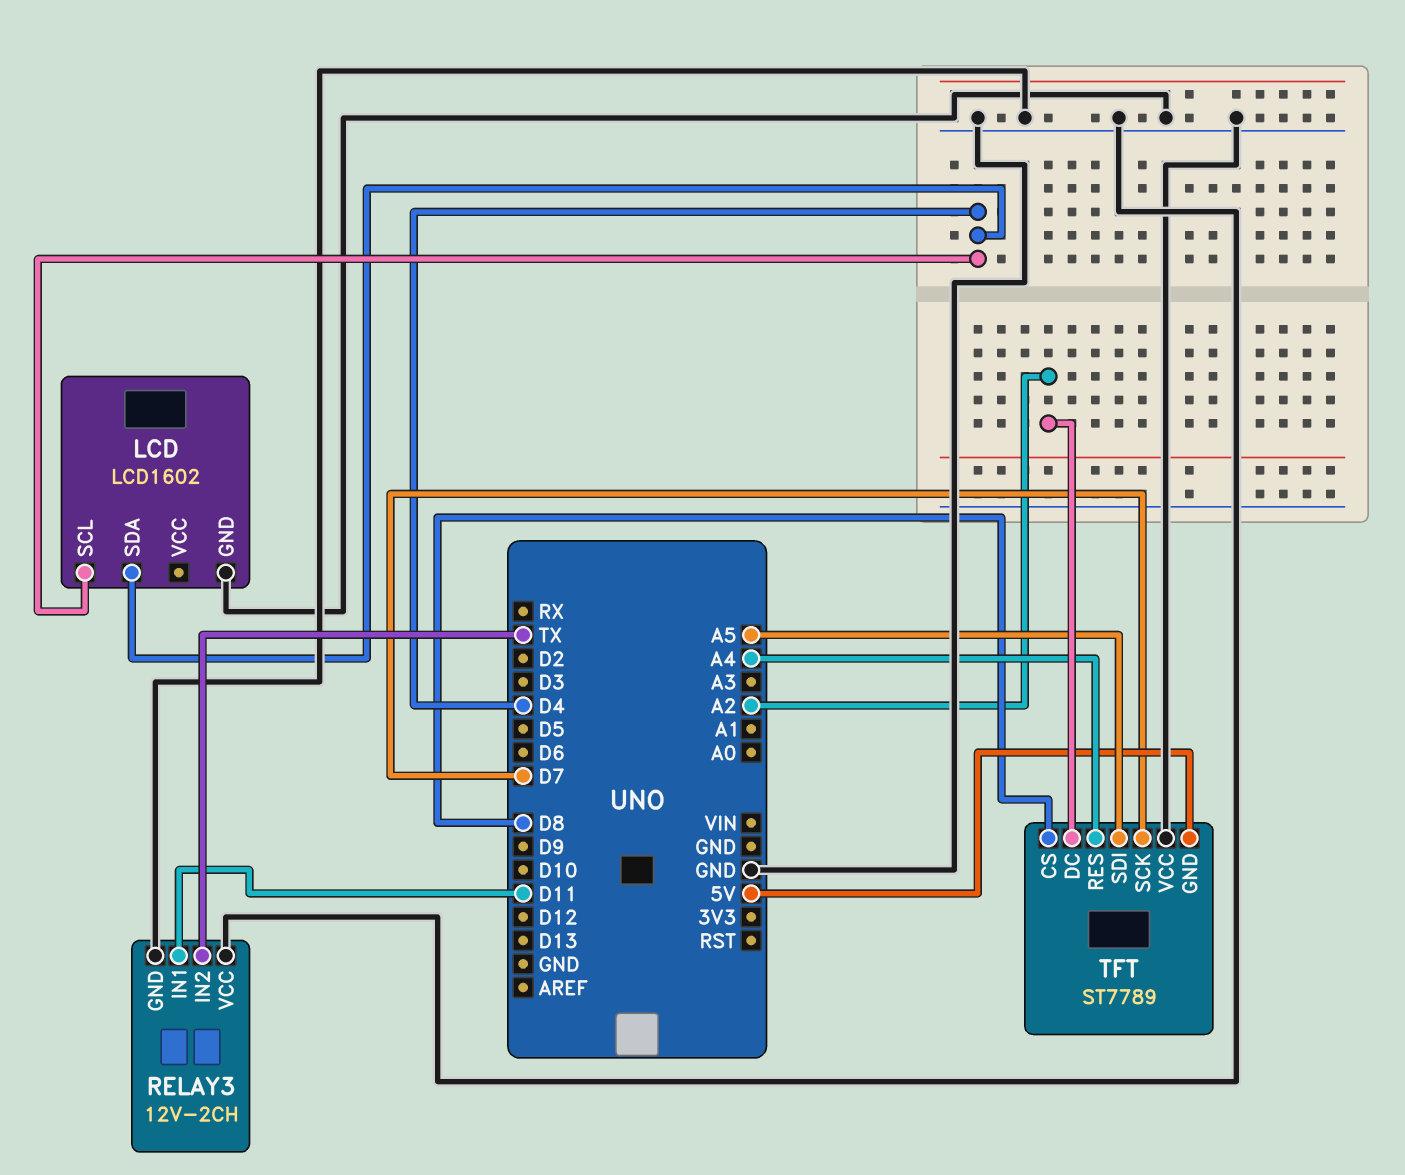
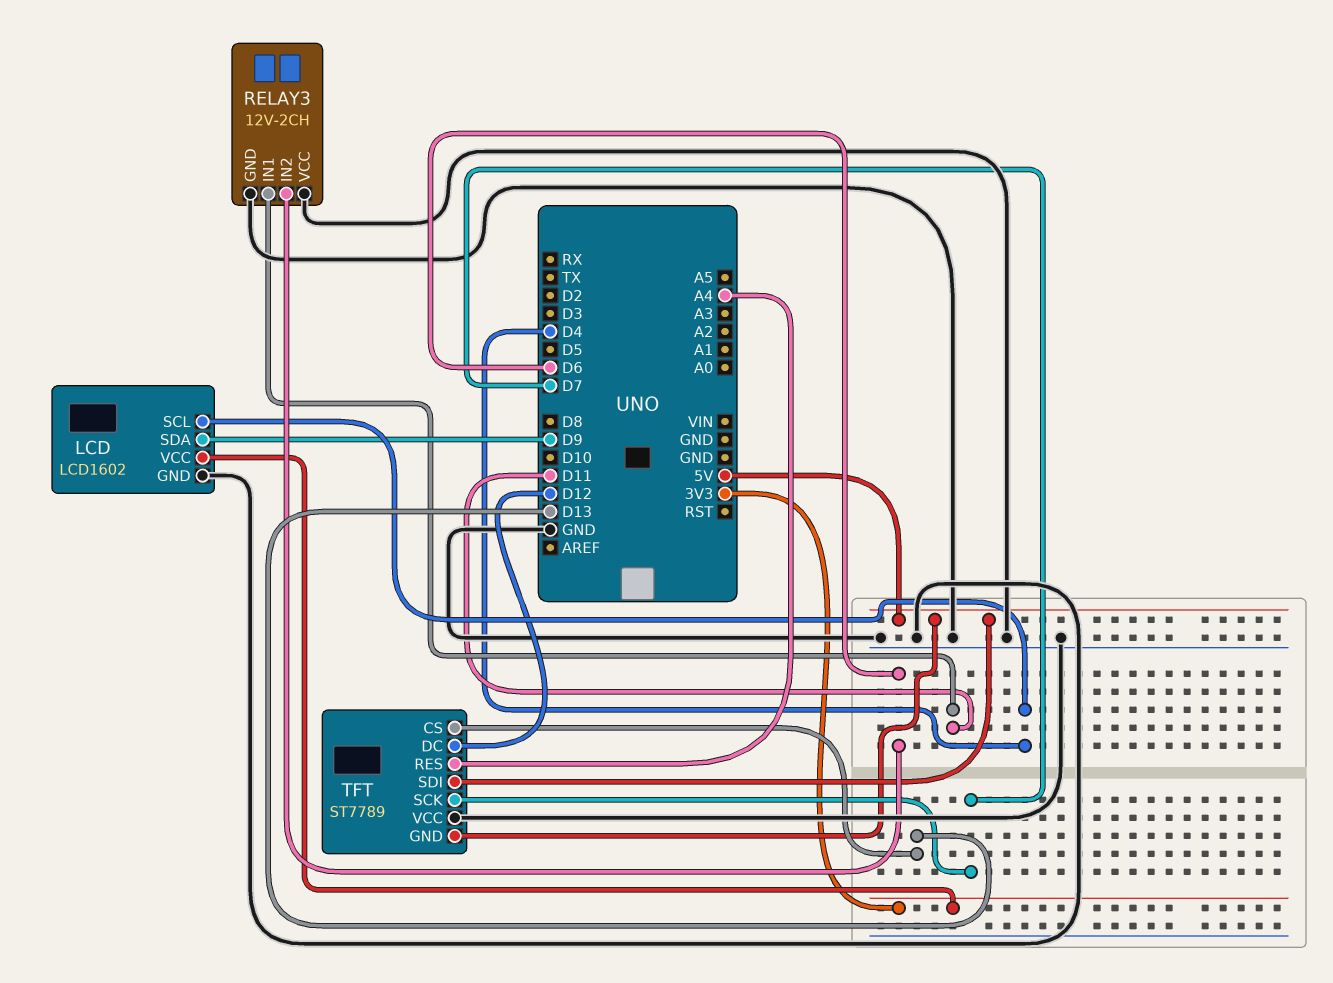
LCD pin SDA: D4 -> D9
LCD pin VCC: none -> 3V3
RELAY3 pin IN2: TX -> D6
TFT pin CS: D8 -> D13
TFT pin DC: A2 -> D12
TFT pin SDI: A5 -> 5V

